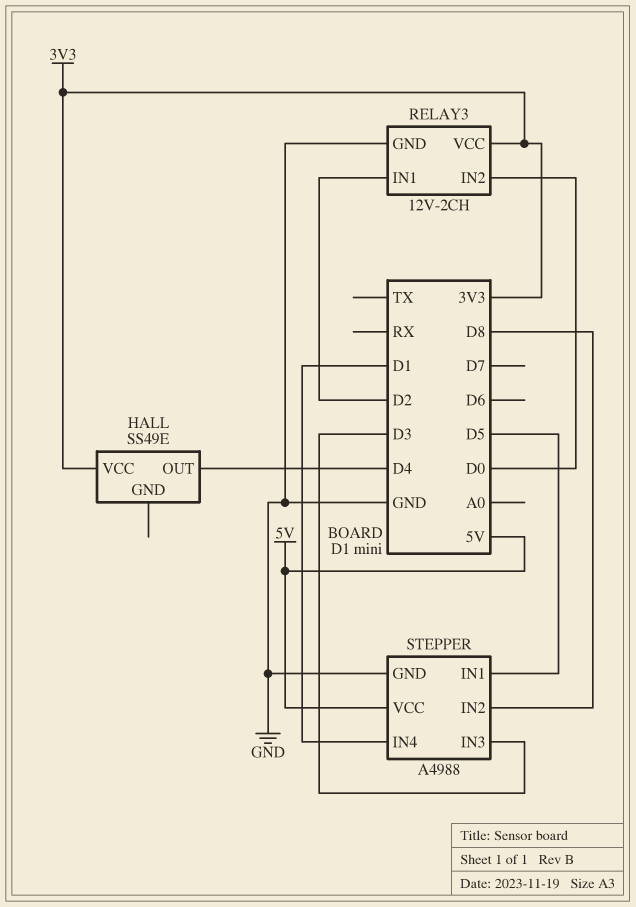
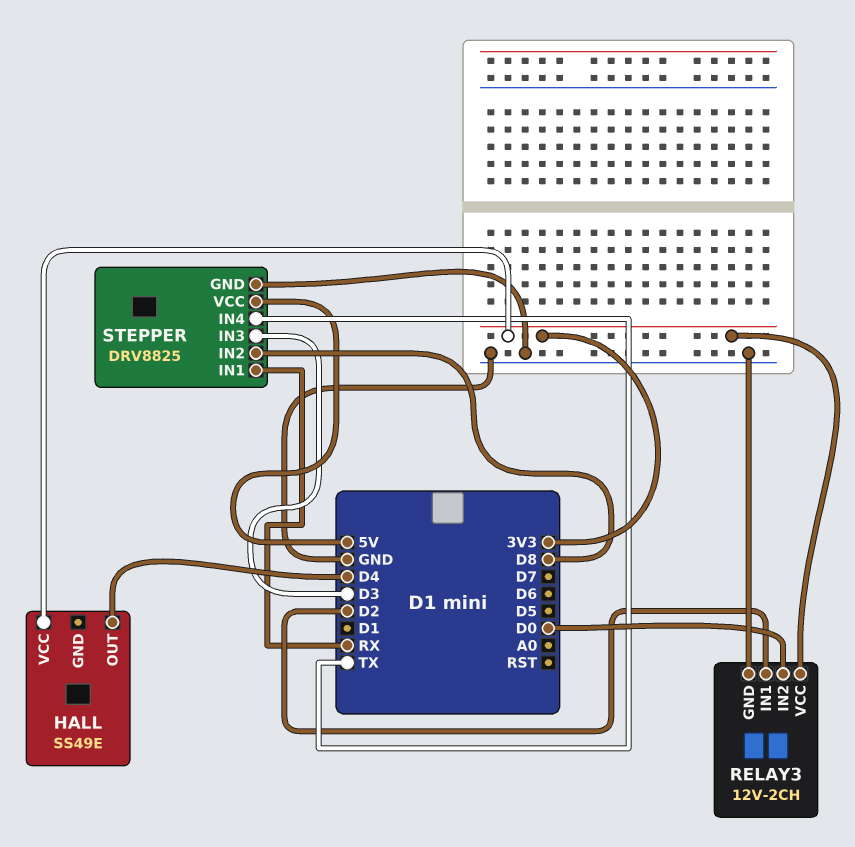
STEPPER: A4988 -> DRV8825
STEPPER pin IN1: D5 -> RX
STEPPER pin IN4: D1 -> TX

